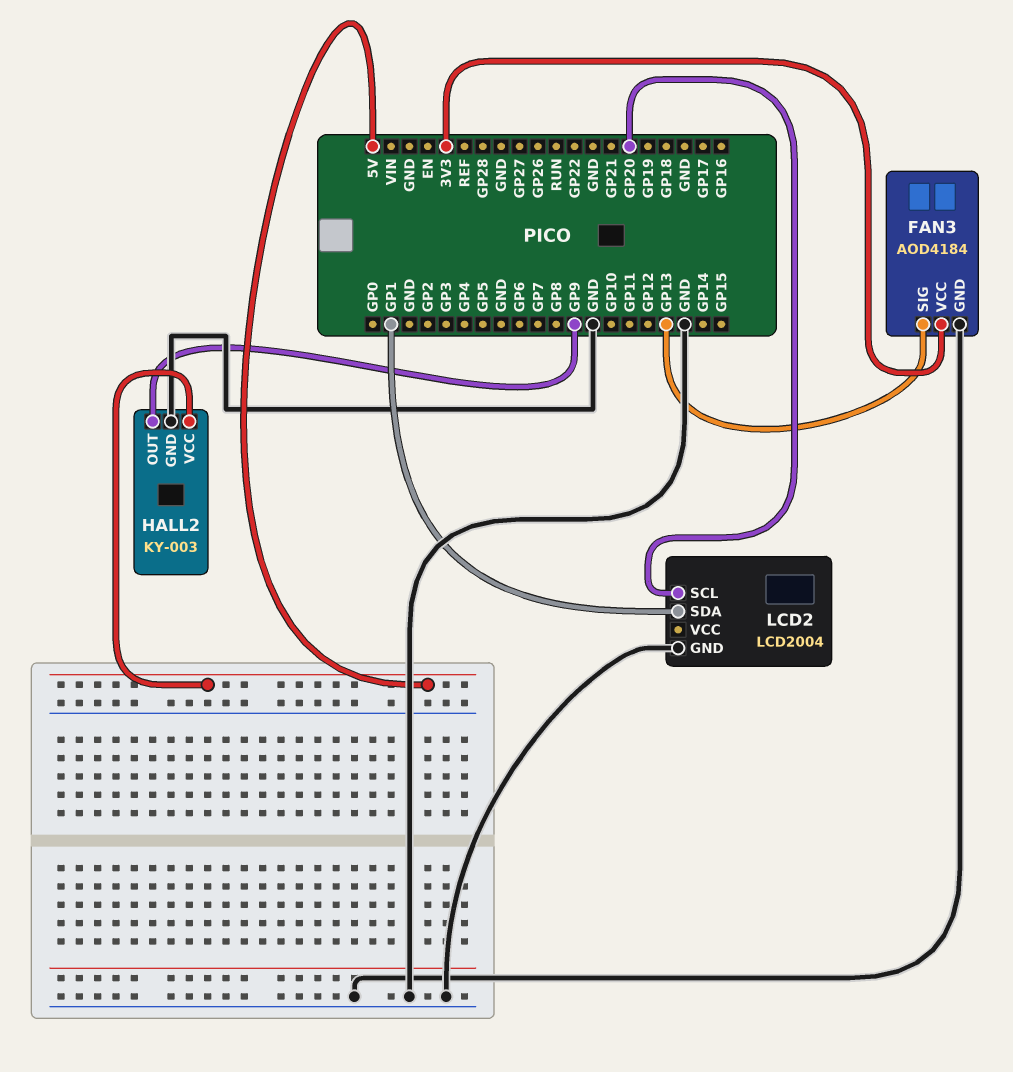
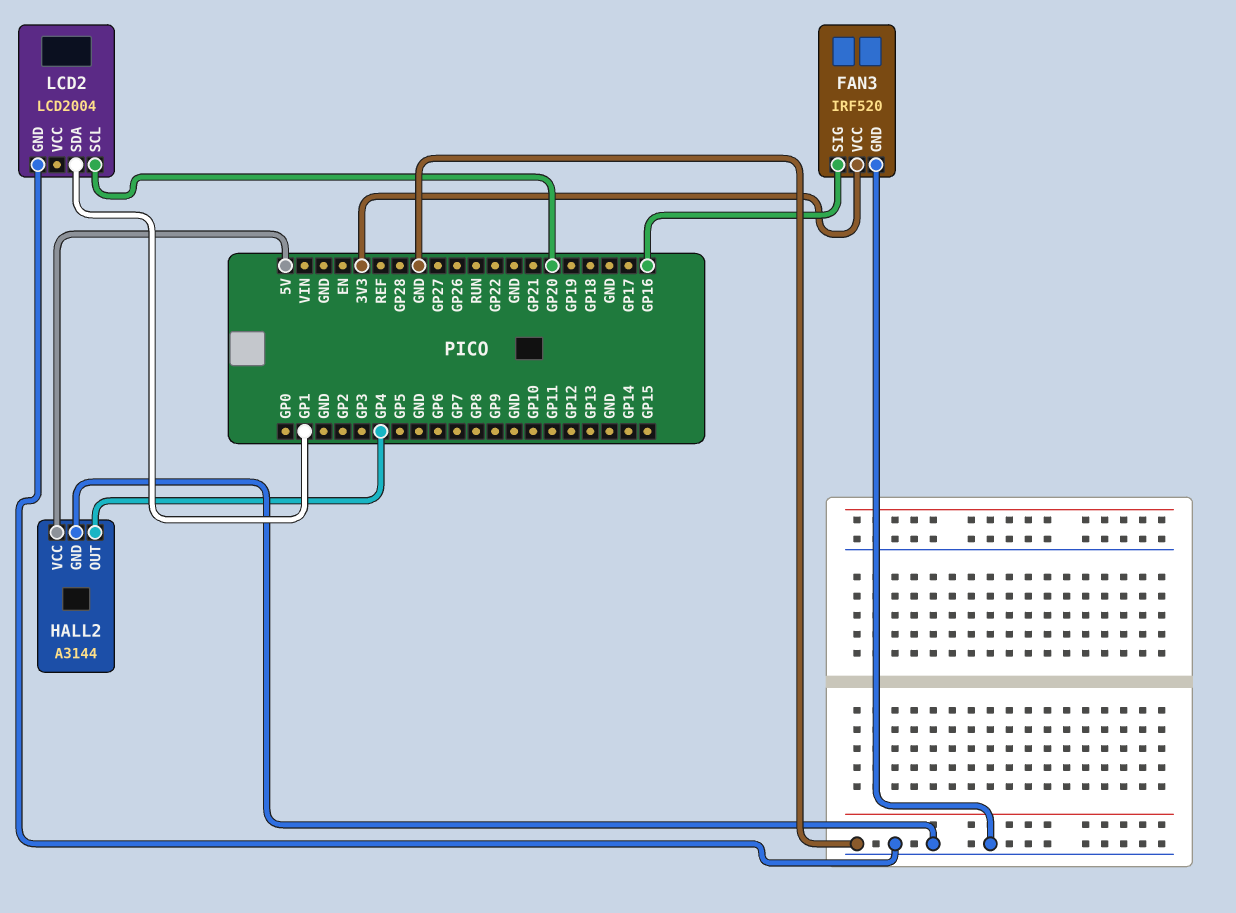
FAN3: AOD4184 -> IRF520
FAN3 pin SIG: GP13 -> GP16
HALL2: KY-003 -> A3144
HALL2 pin OUT: GP9 -> GP4

